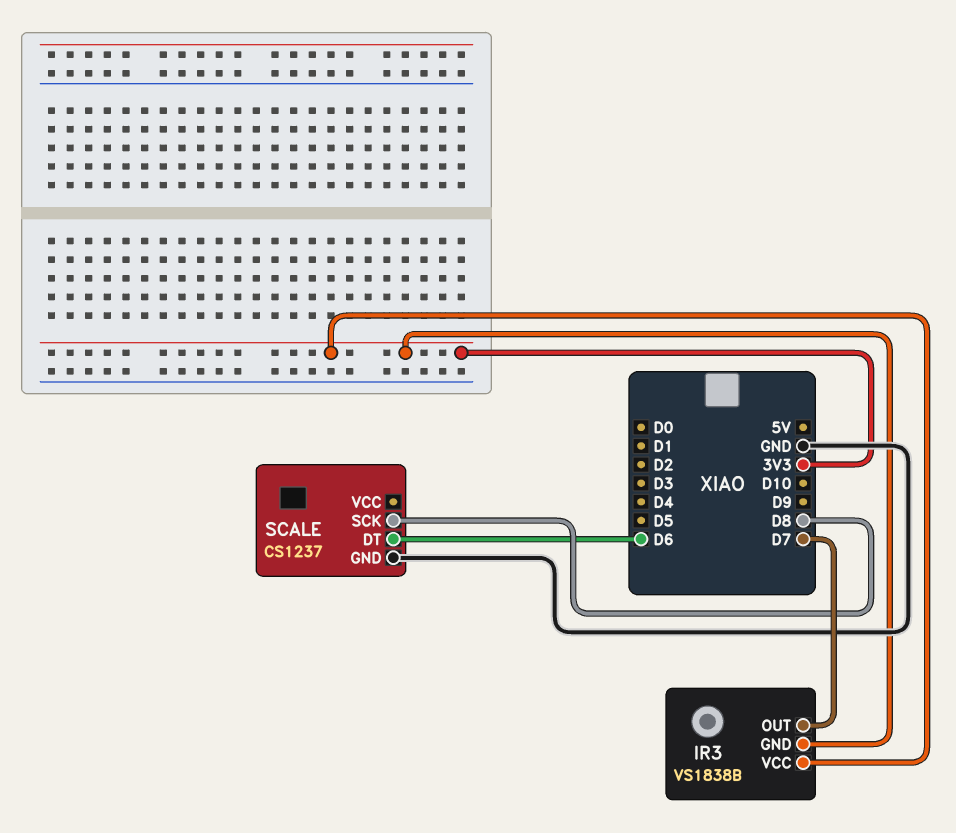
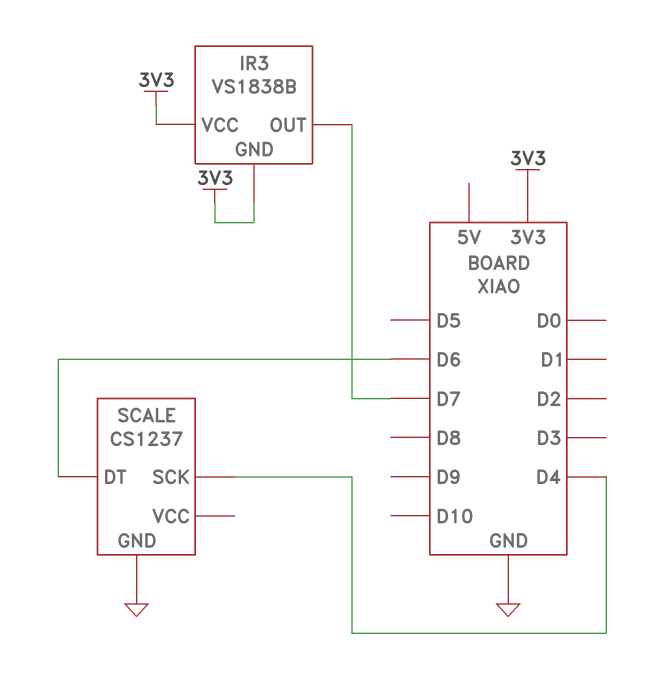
SCALE pin SCK: D8 -> D4

